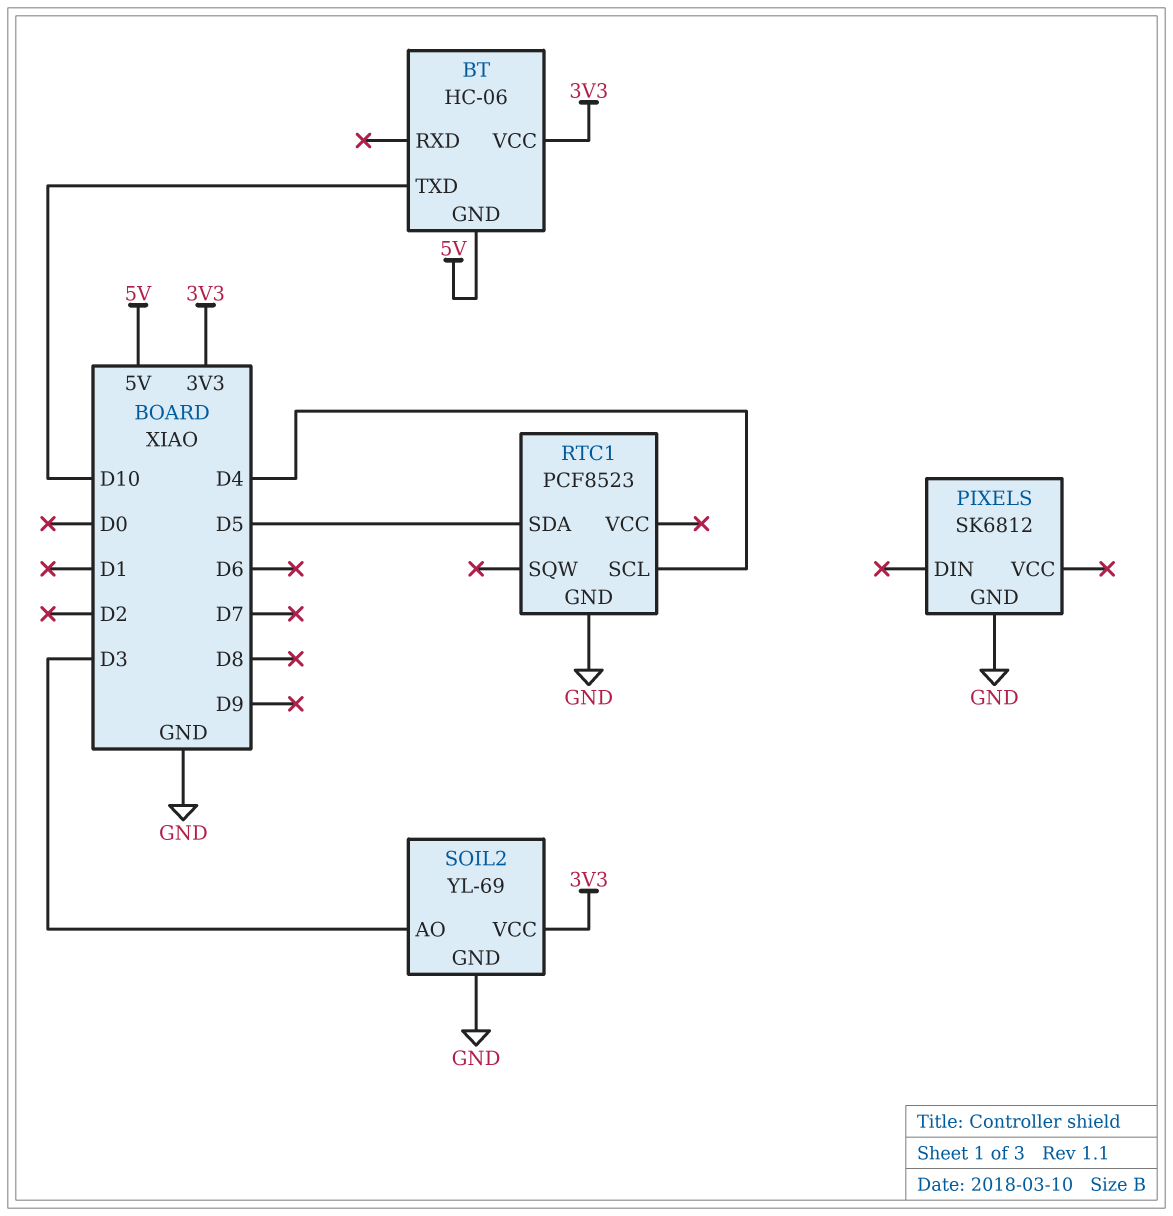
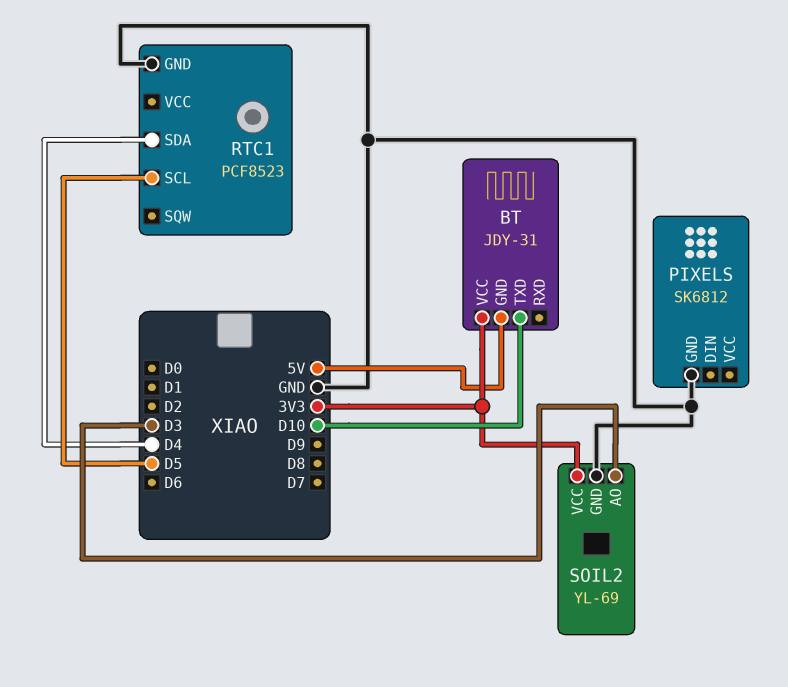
BT: HC-06 -> JDY-31
RTC1 pin SCL: D4 -> D5
RTC1 pin SDA: D5 -> D4

